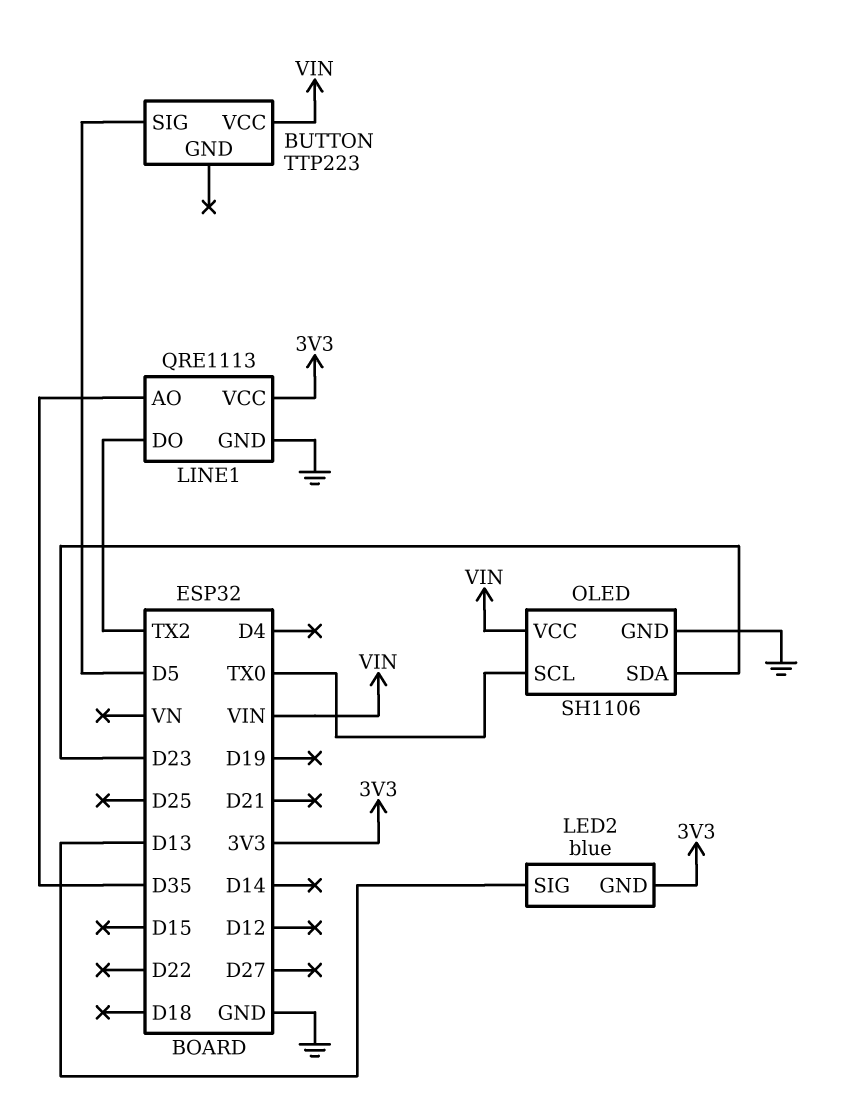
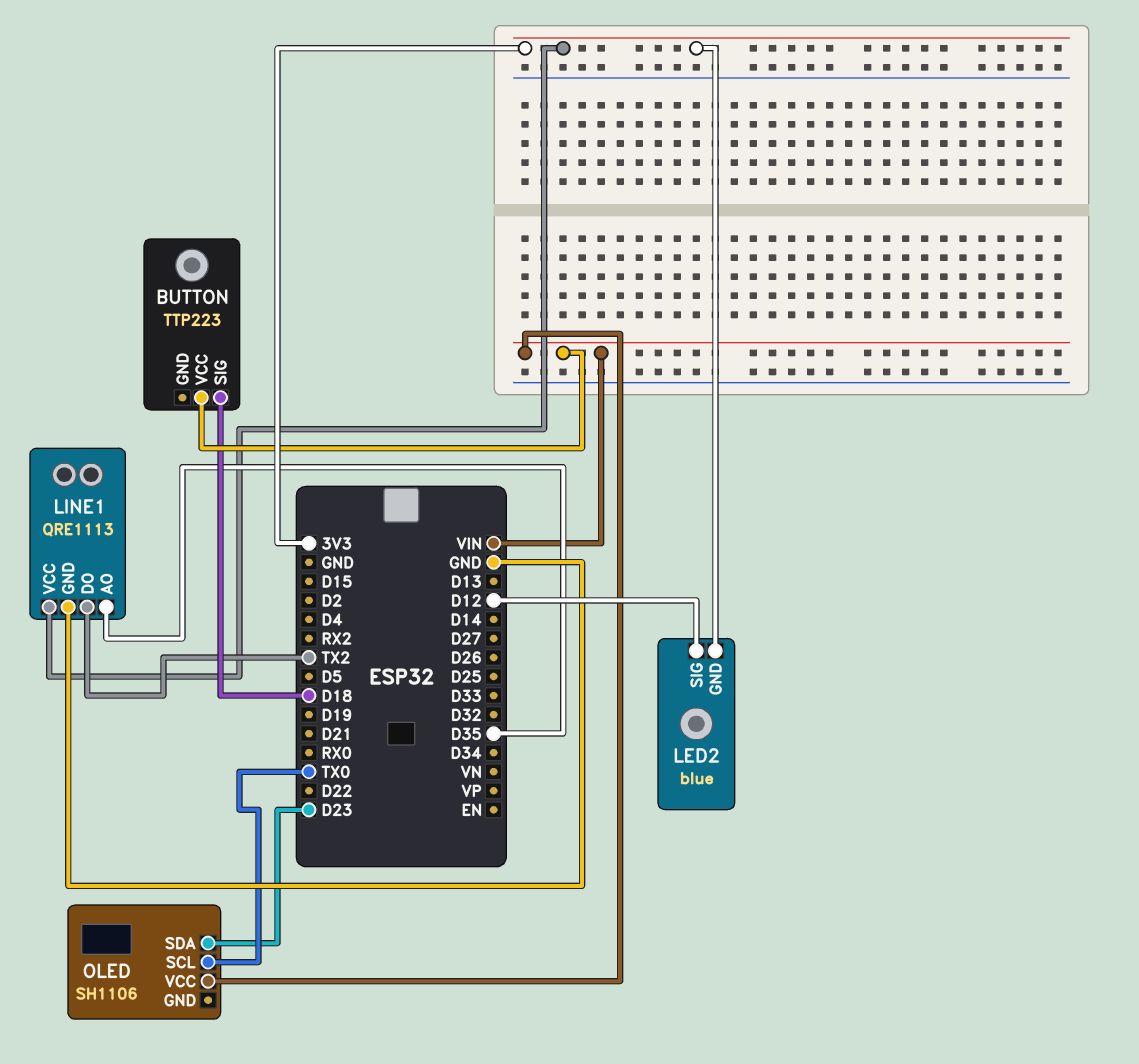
BUTTON pin SIG: D5 -> D18
LED2 pin SIG: D13 -> D12
OLED pin GND: GND -> none

